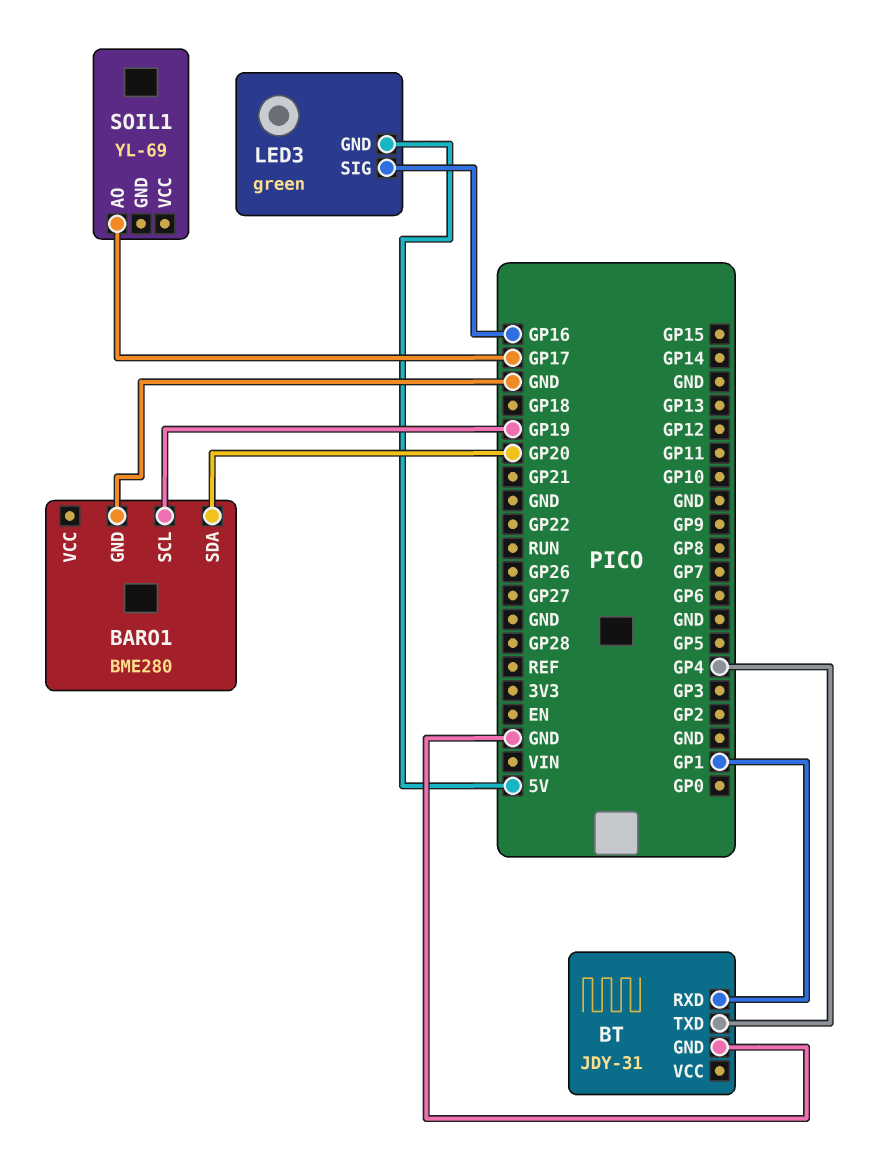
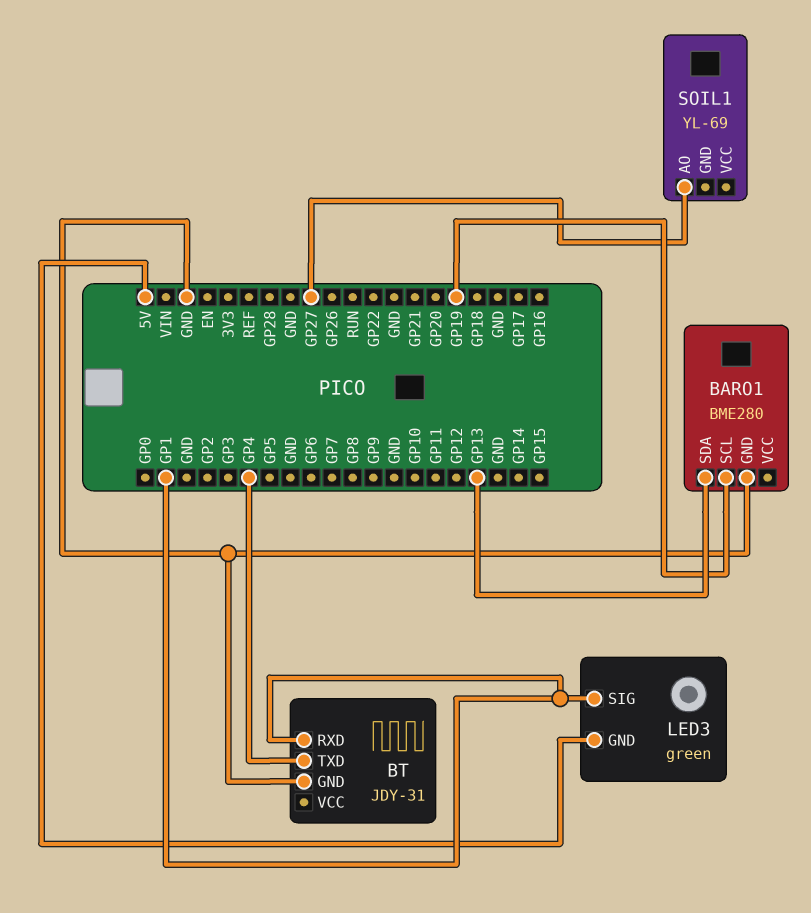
BARO1 pin SDA: GP20 -> GP13
LED3 pin SIG: GP16 -> GP1
SOIL1 pin AO: GP17 -> GP27

